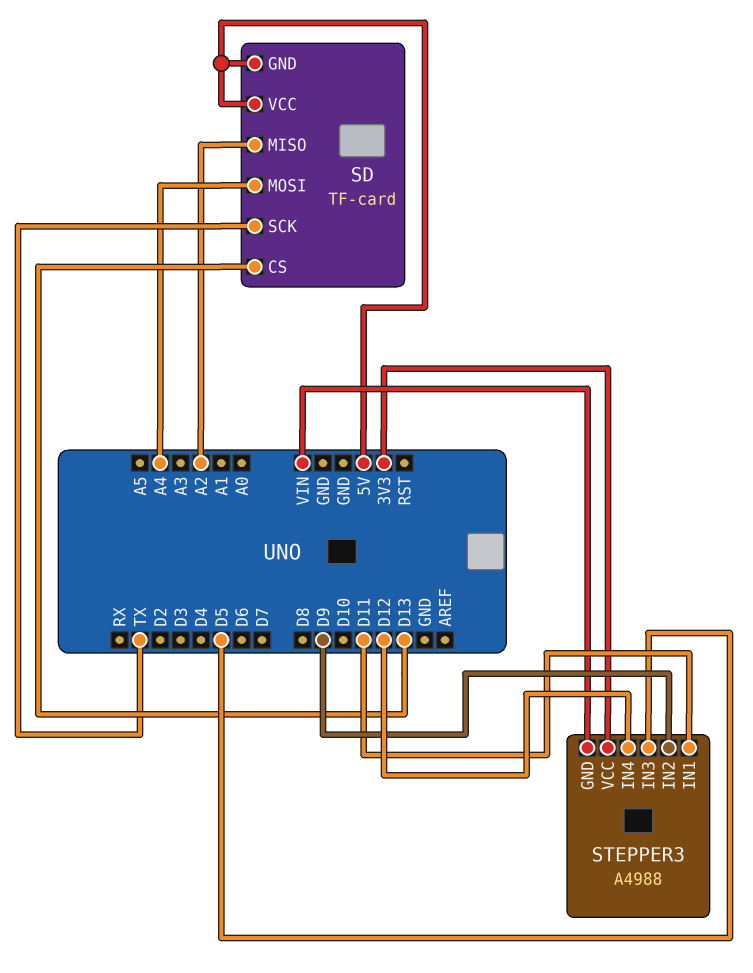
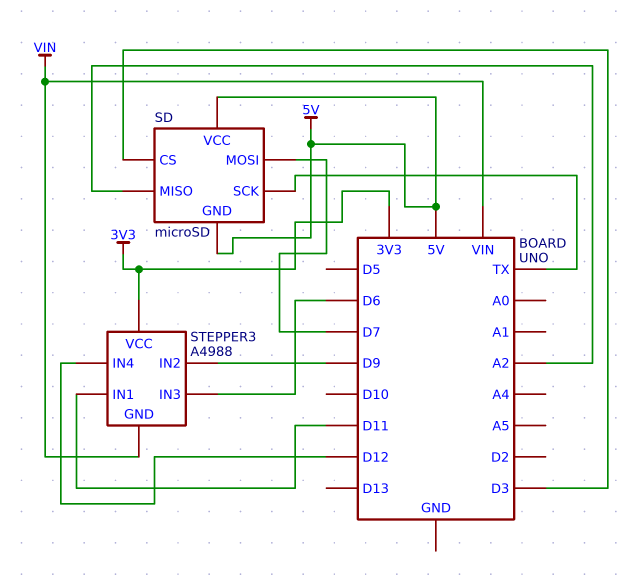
SD: TF-card -> microSD
SD pin CS: D13 -> D3
SD pin MOSI: A4 -> D7
STEPPER3 pin IN3: D5 -> D6

